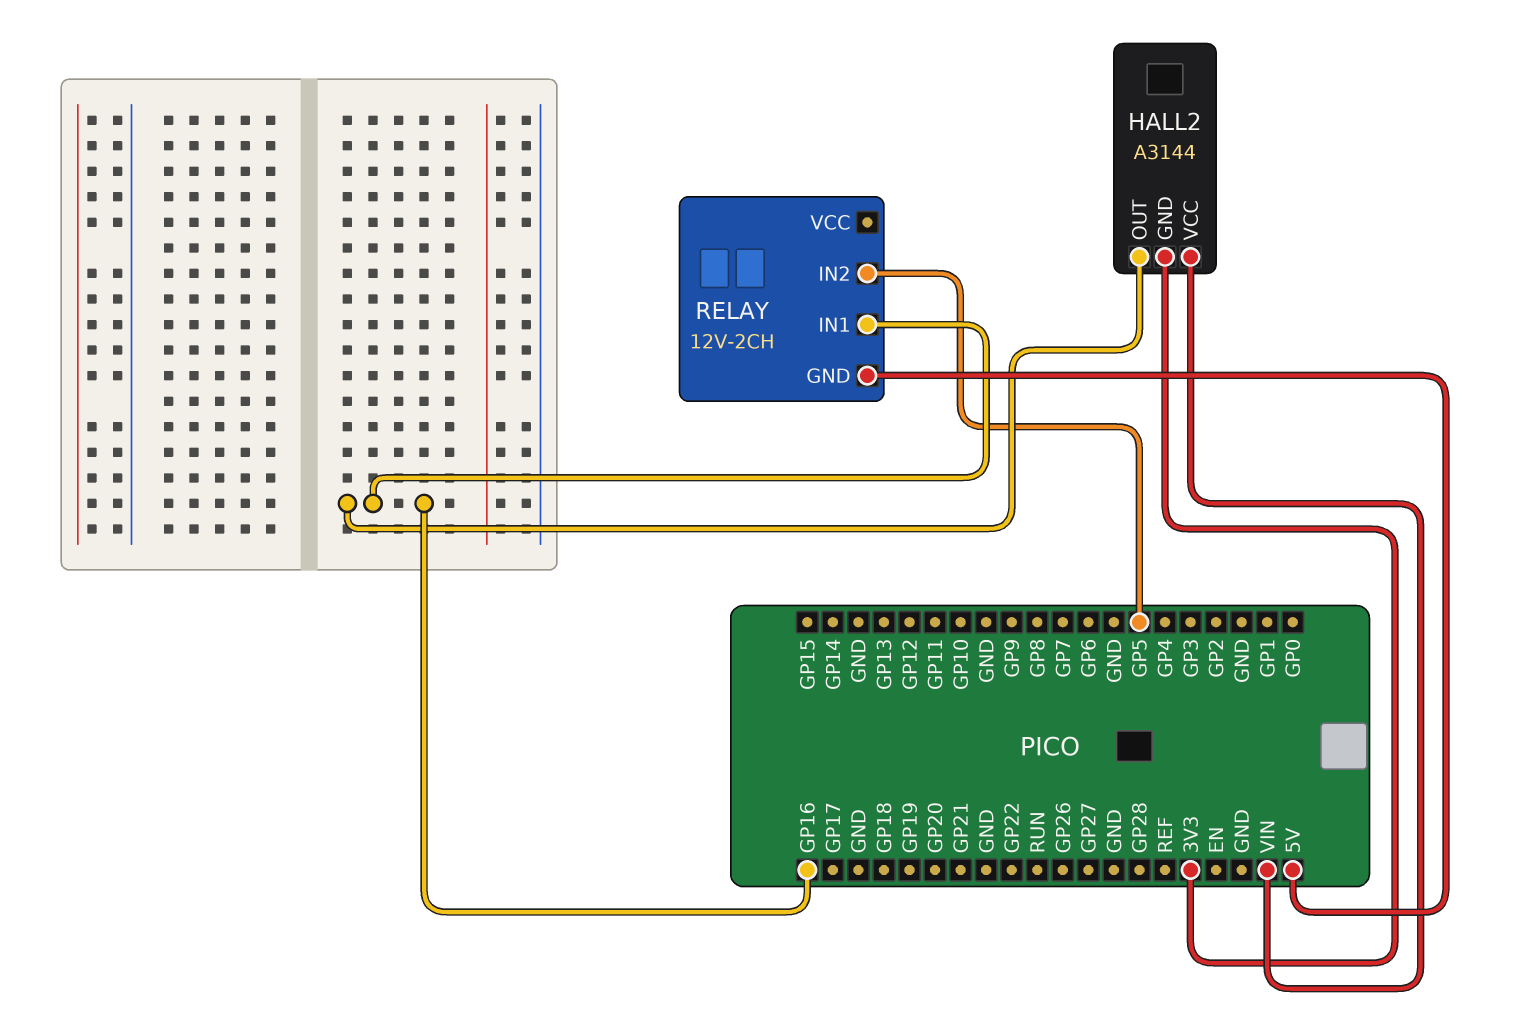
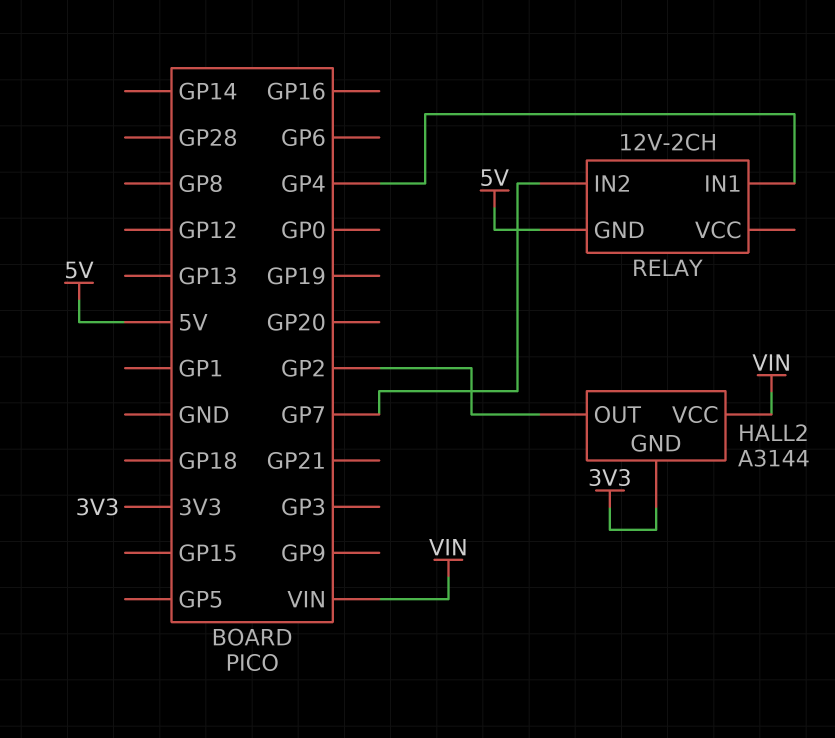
HALL2 pin OUT: GP16 -> GP2
RELAY pin IN1: GP16 -> GP4
RELAY pin IN2: GP5 -> GP7

